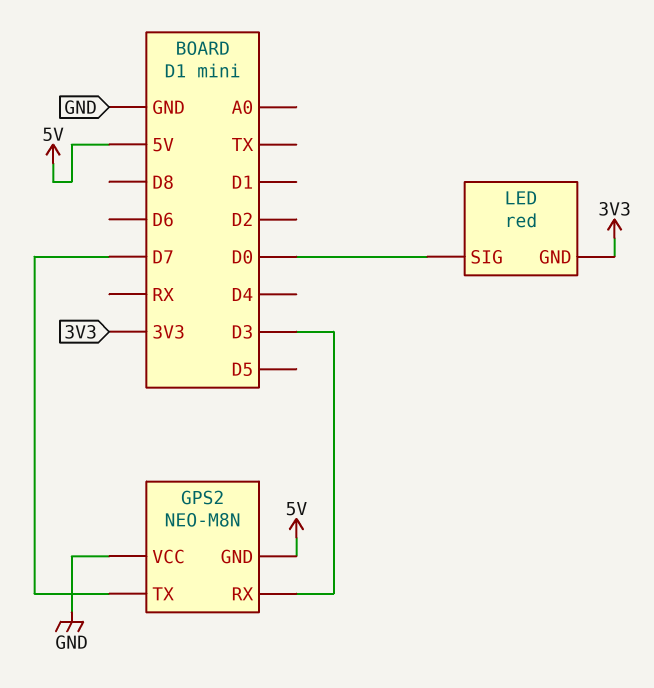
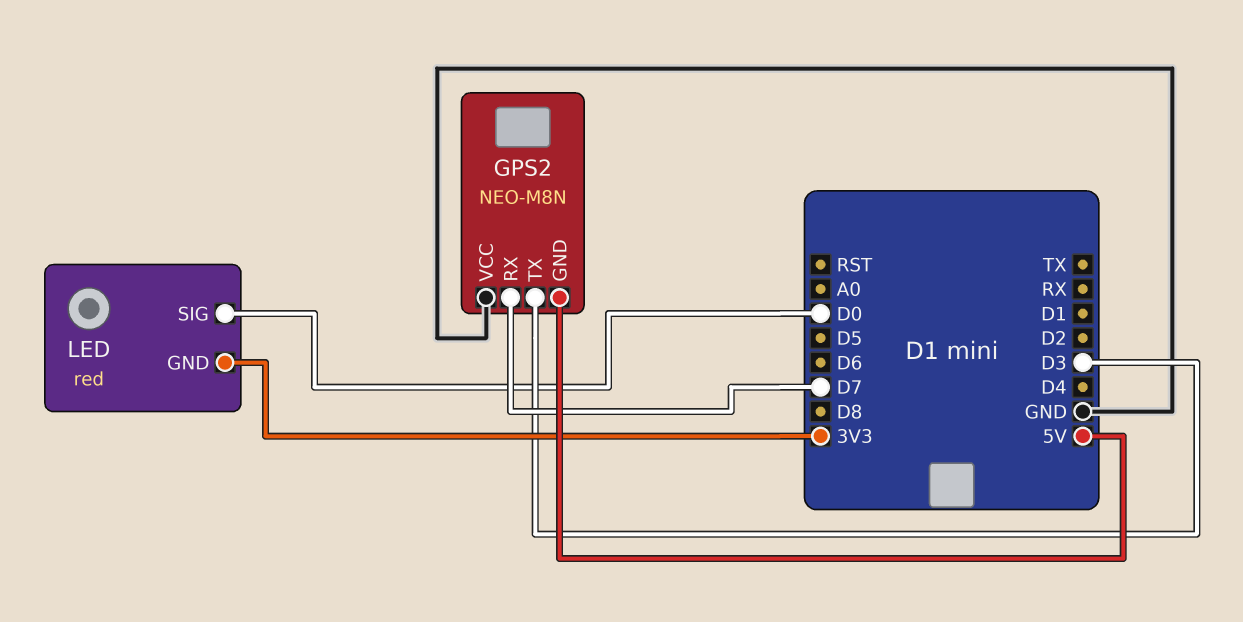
GPS2 pin RX: D3 -> D7
GPS2 pin TX: D7 -> D3

